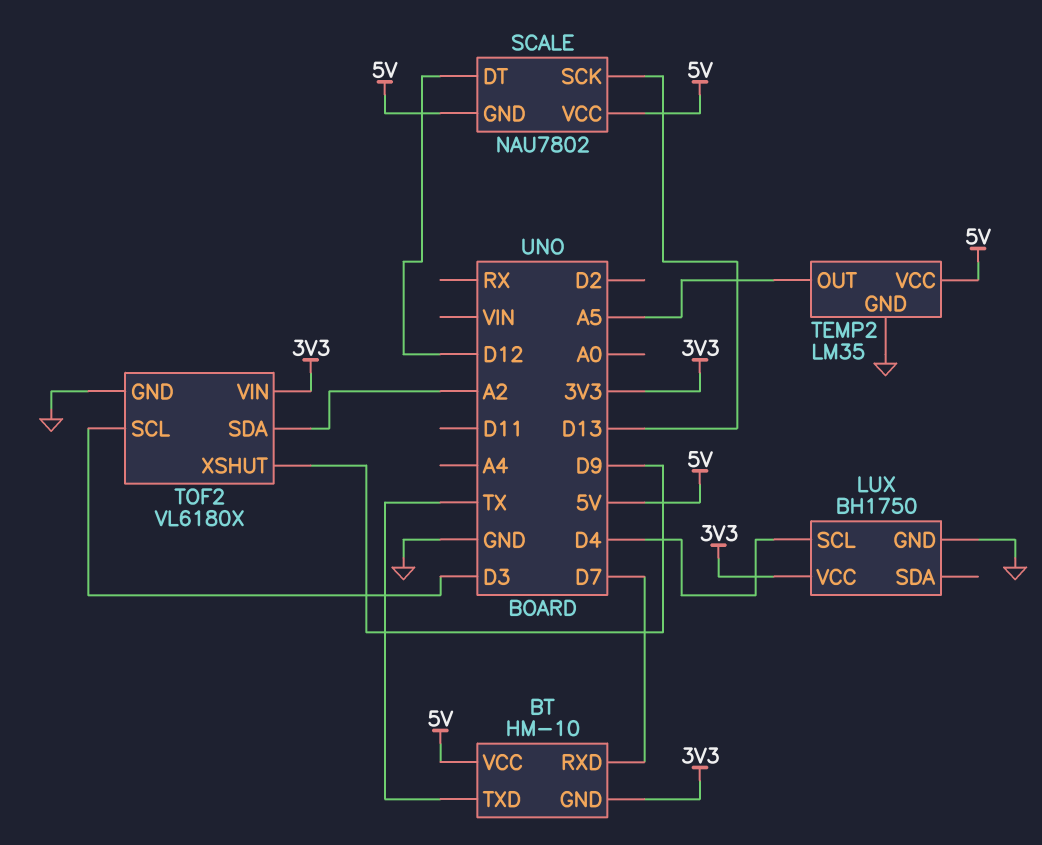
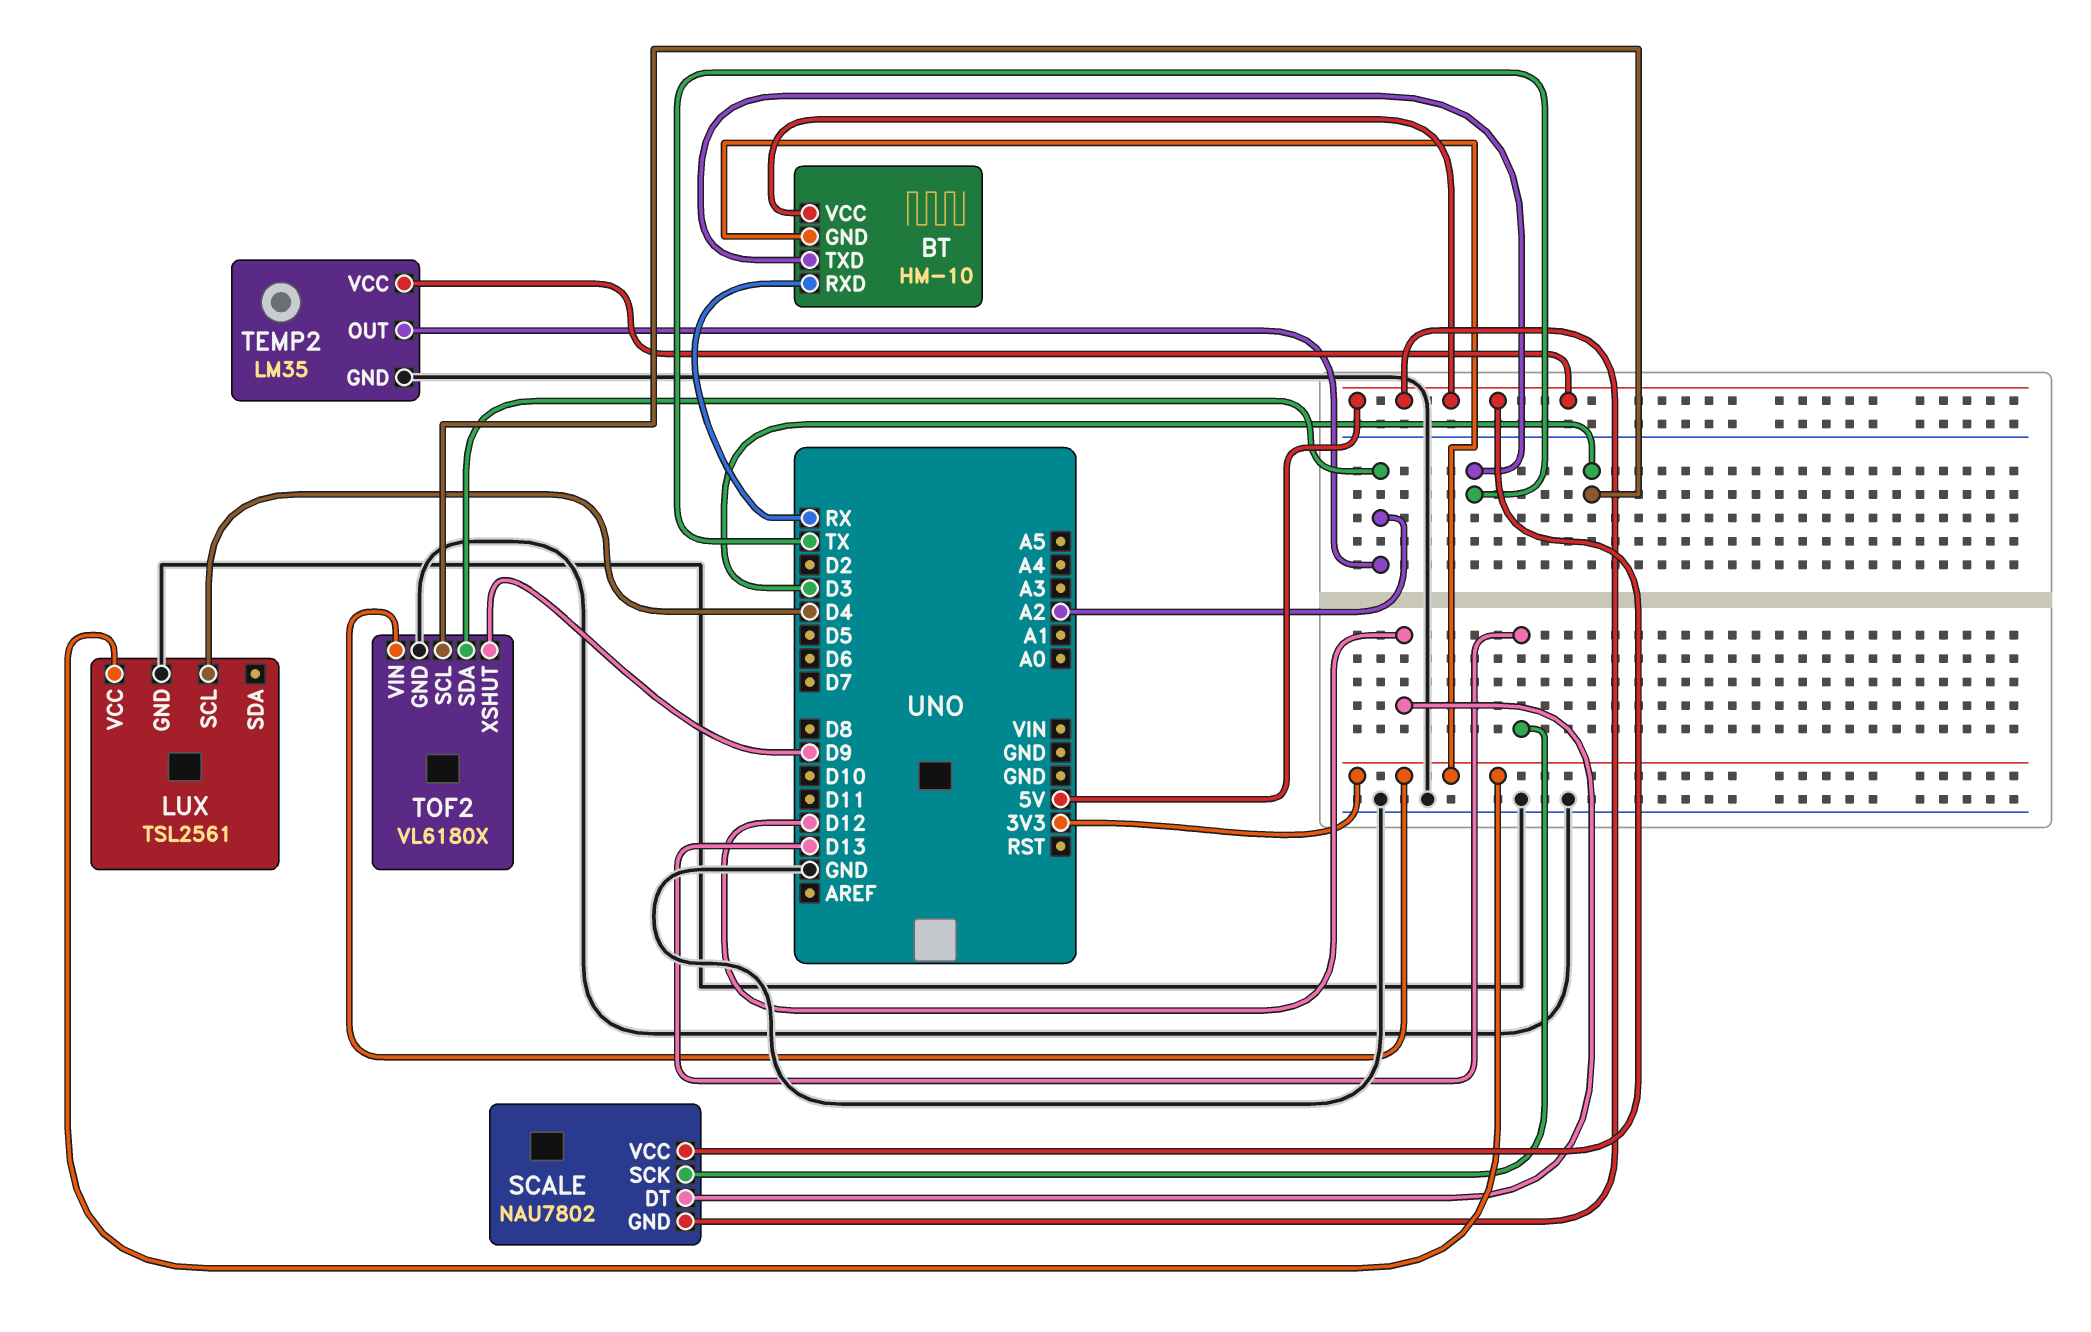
BT pin RXD: D7 -> RX
LUX: BH1750 -> TSL2561
TEMP2 pin OUT: A5 -> A2

